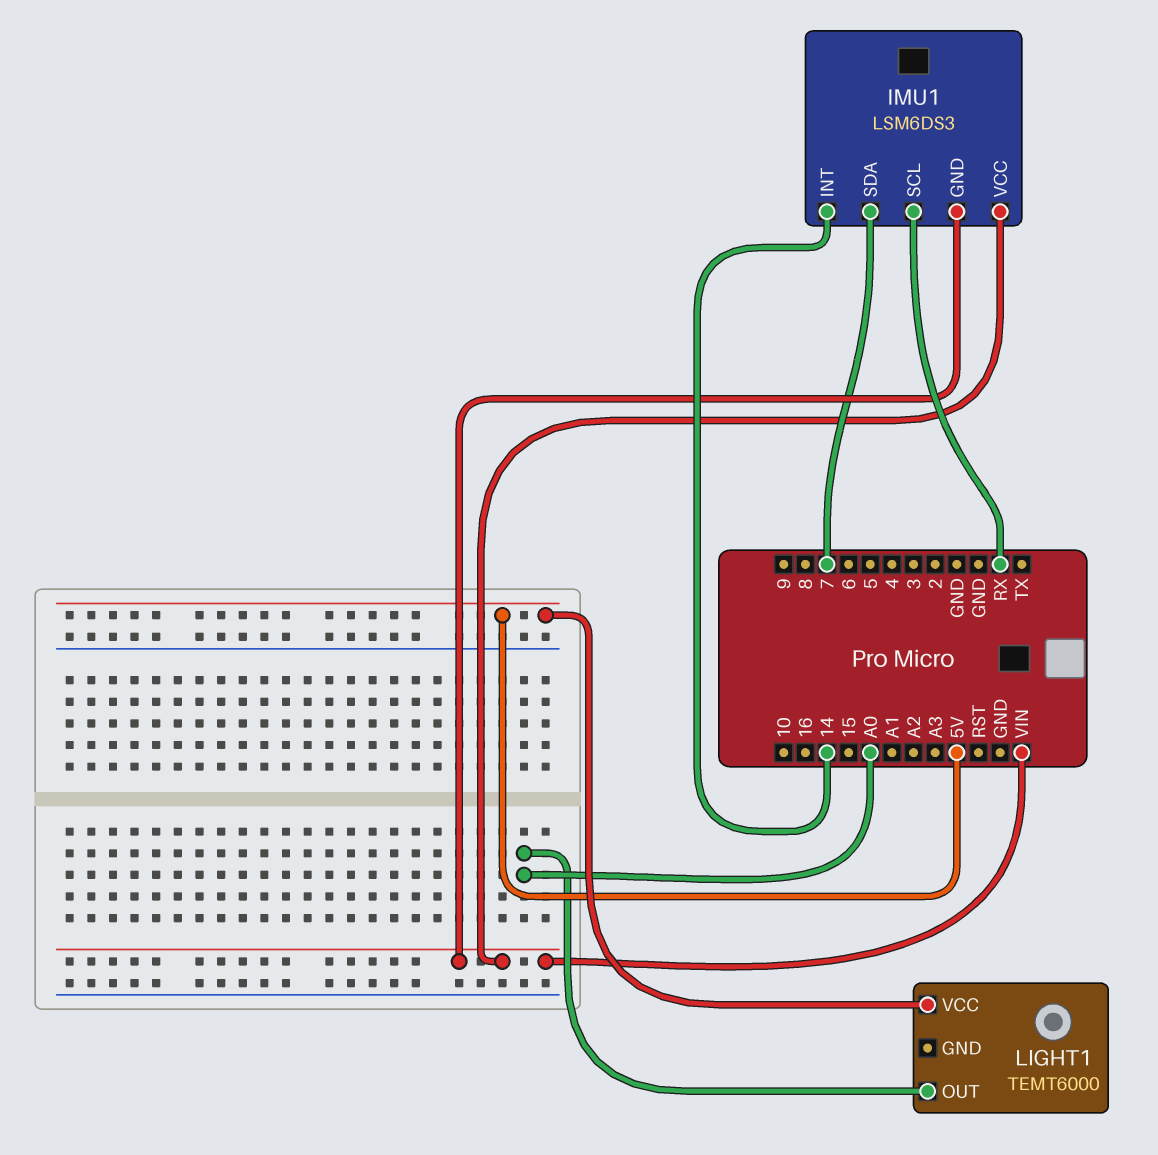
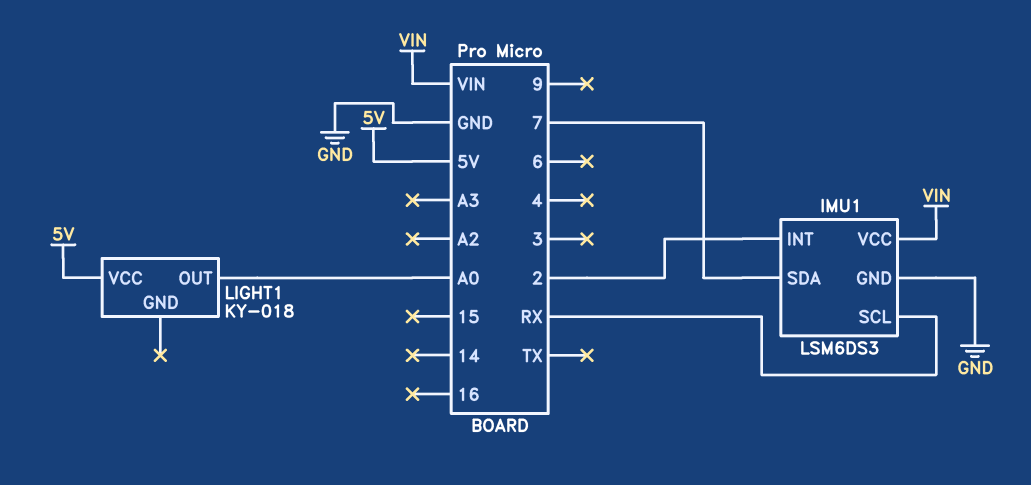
IMU1 pin GND: VIN -> GND
IMU1 pin INT: 14 -> 2
LIGHT1: TEMT6000 -> KY-018

